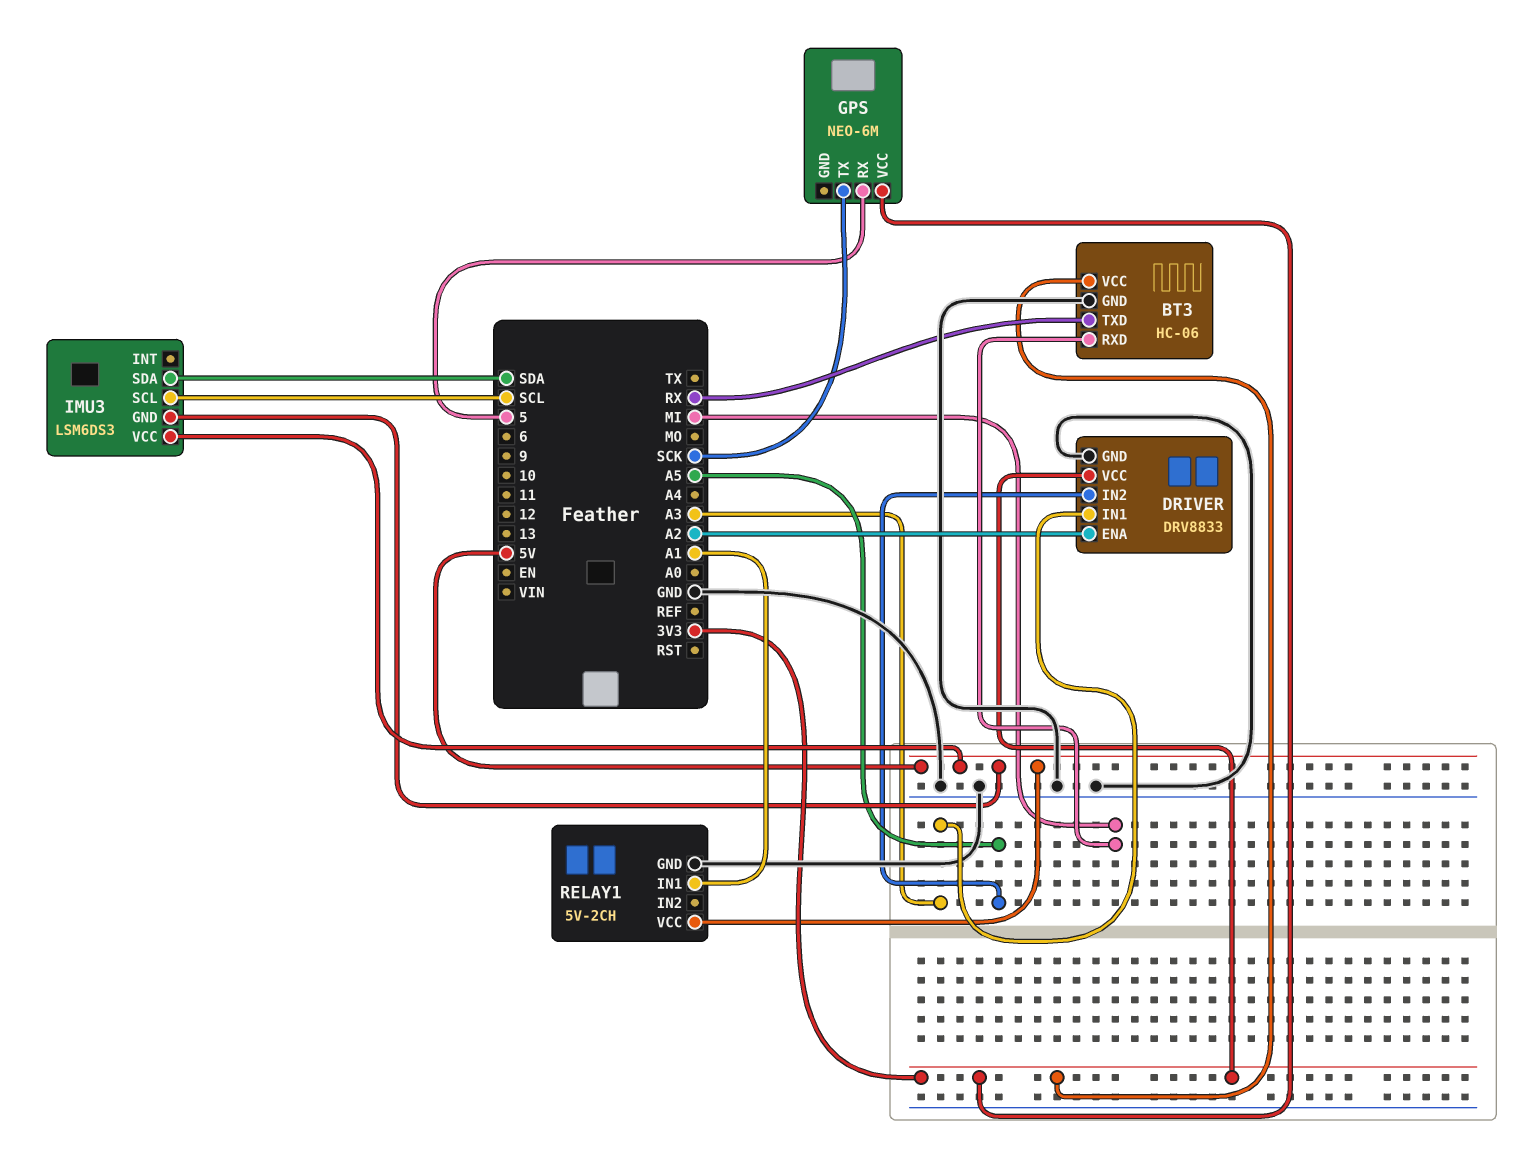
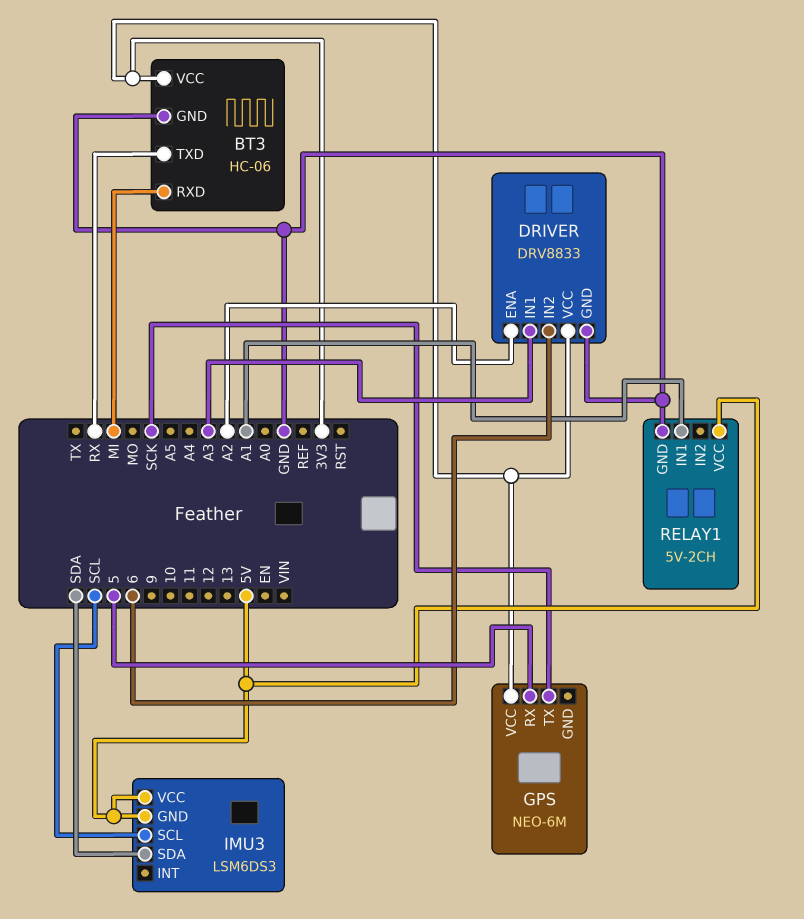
DRIVER pin IN2: A5 -> 6

